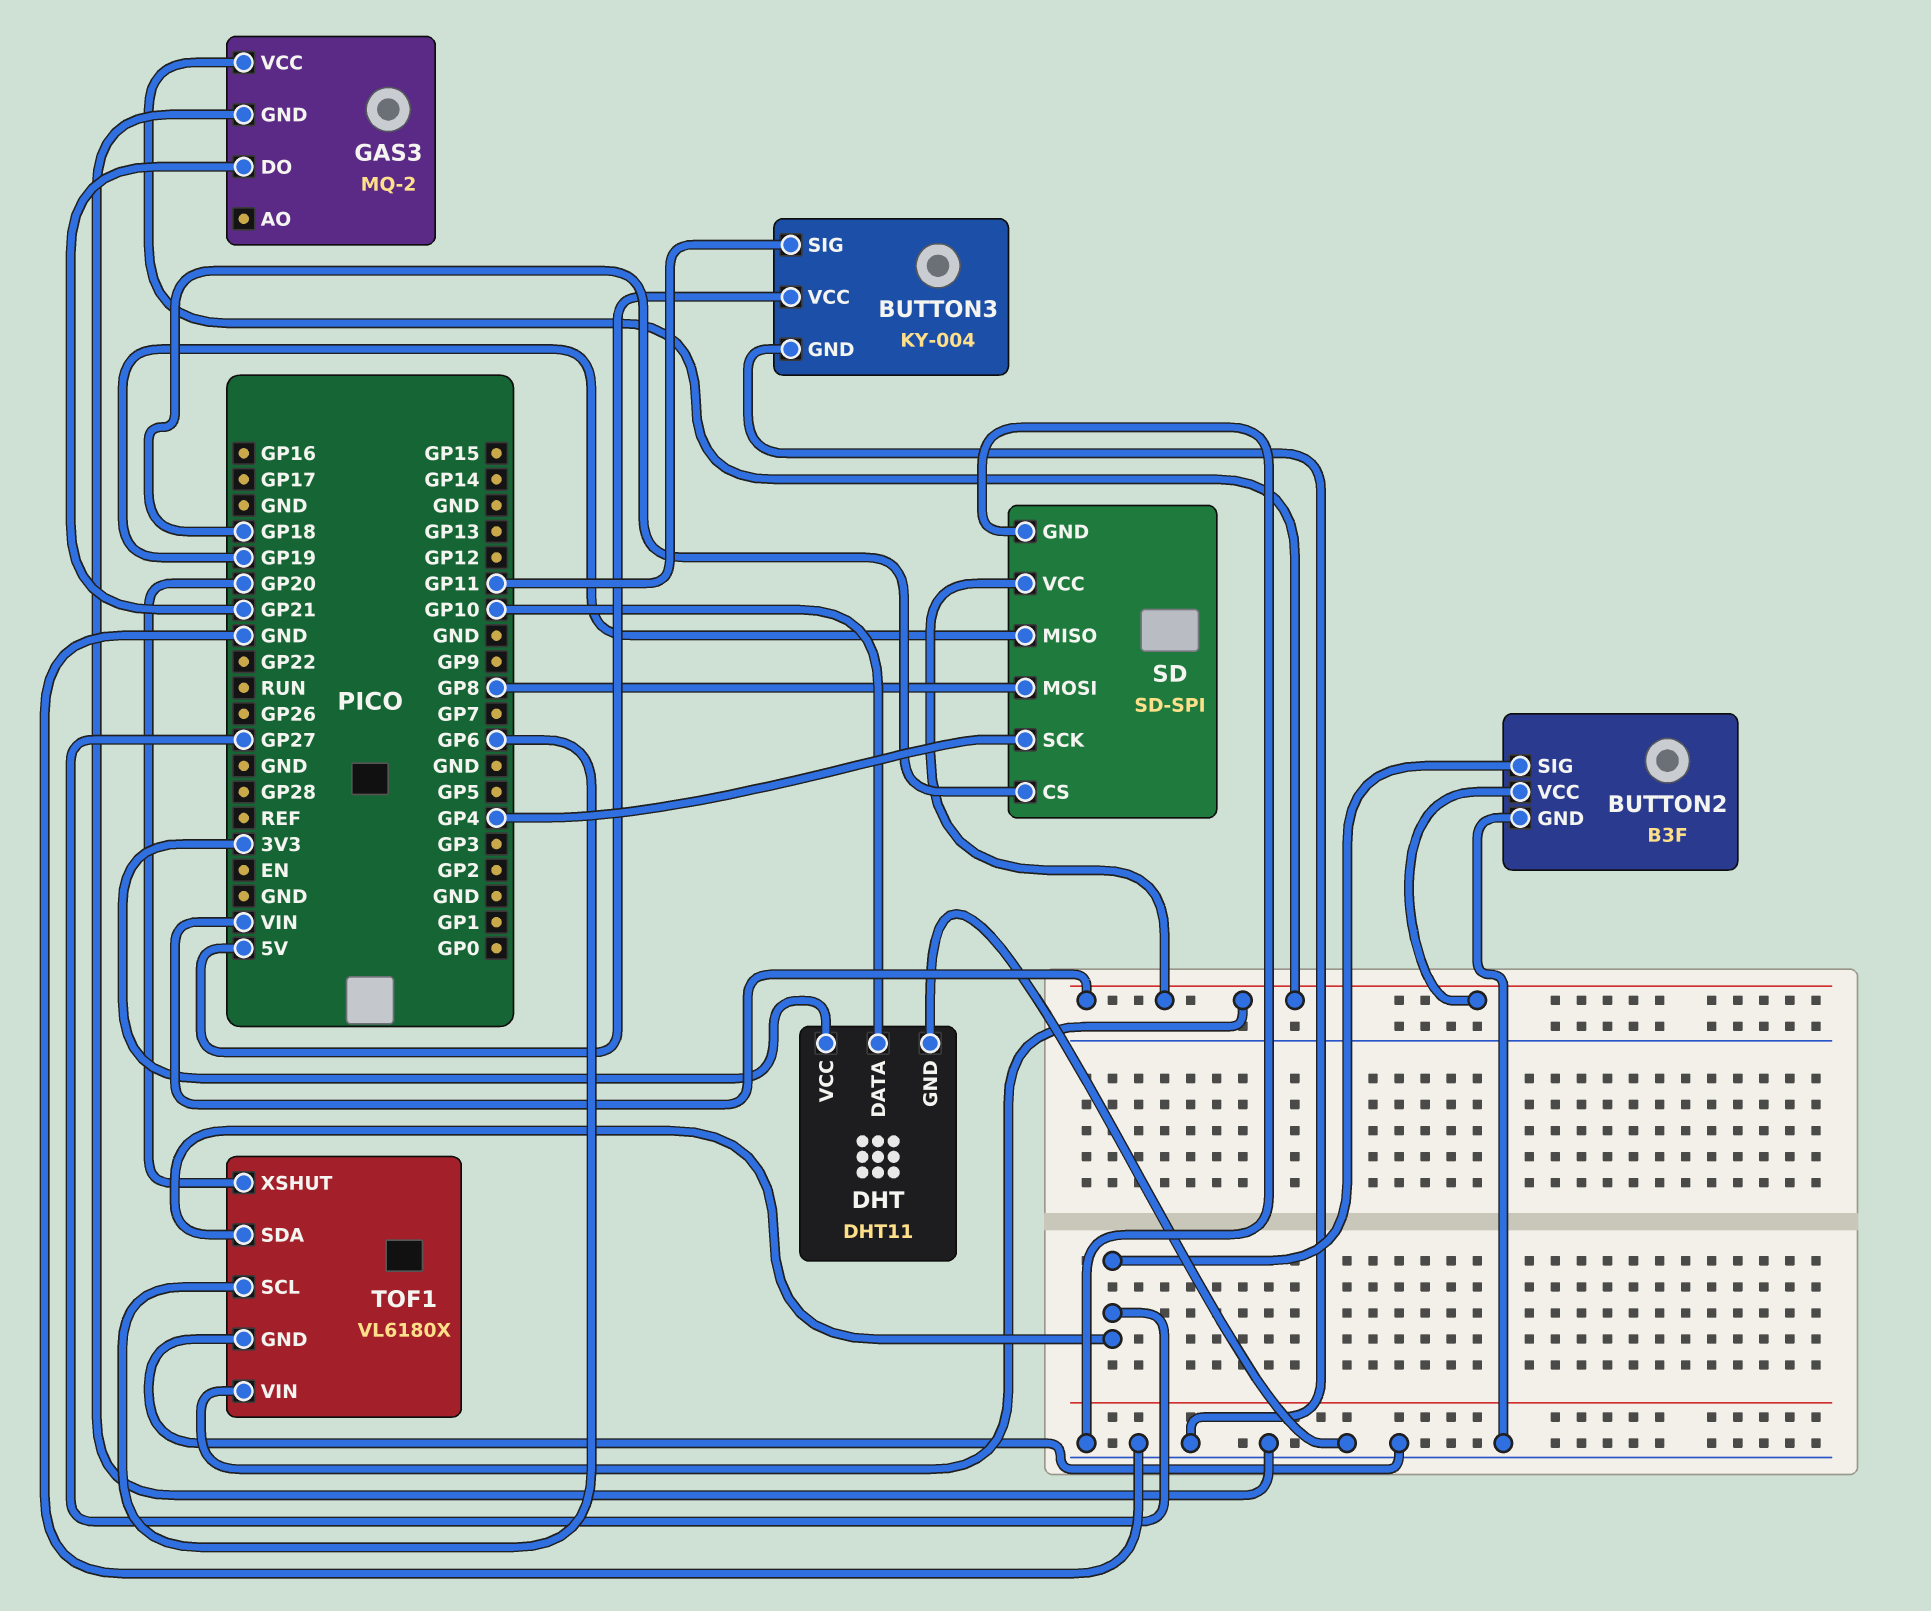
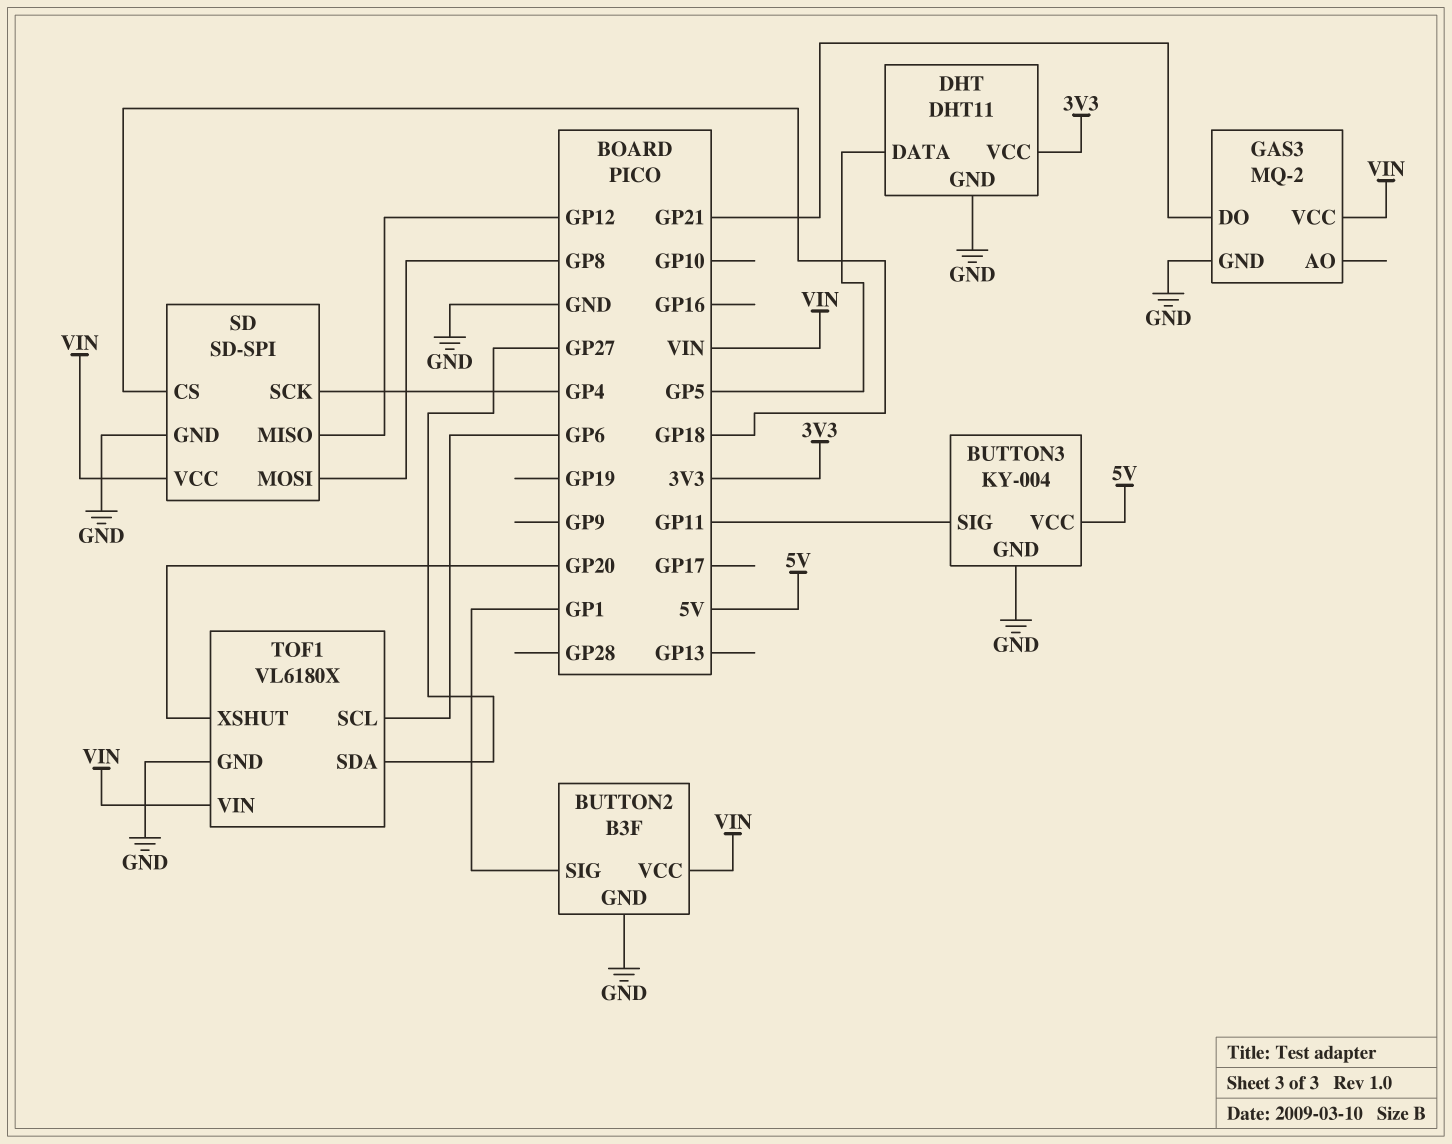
BUTTON2 pin SIG: GP27 -> GP1
DHT pin DATA: GP10 -> GP5
SD pin MISO: GP19 -> GP12

